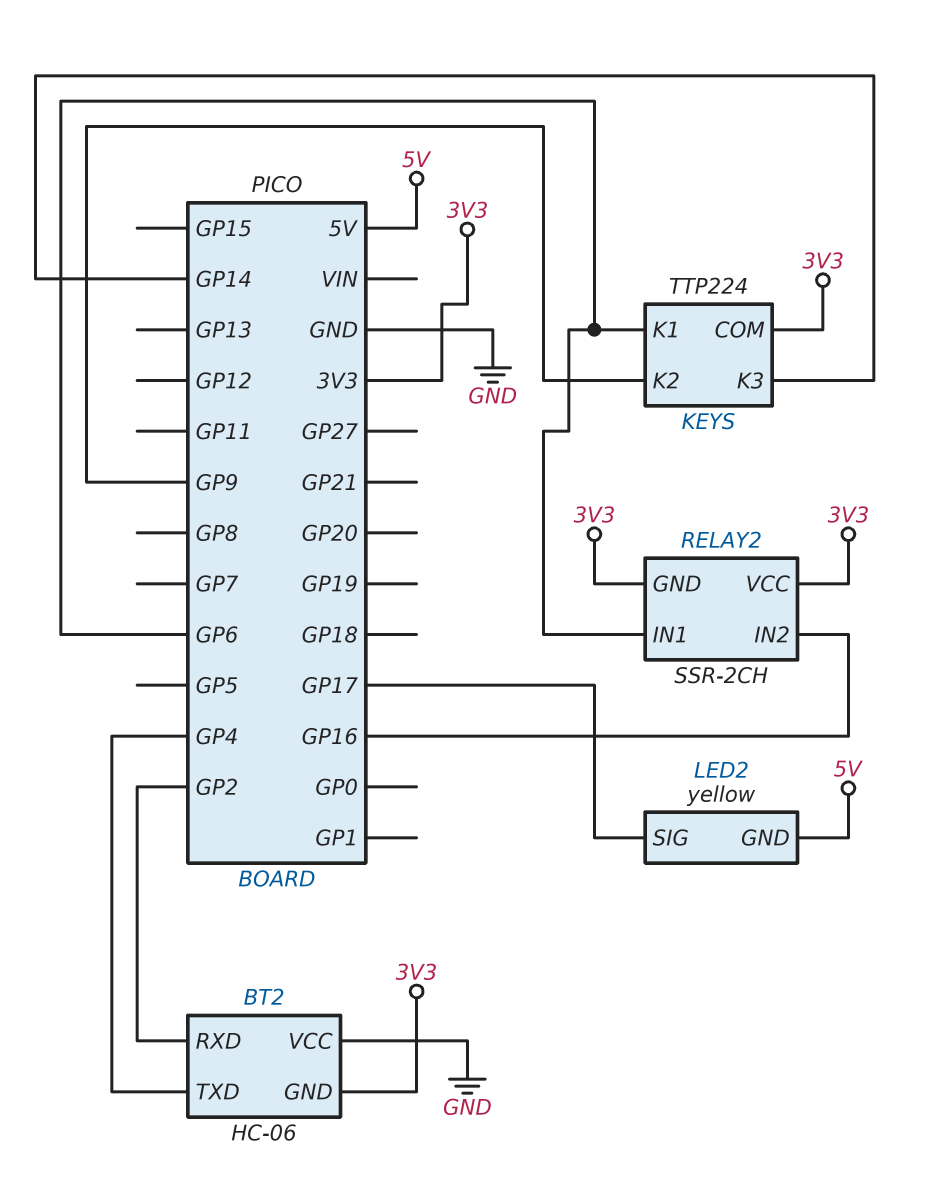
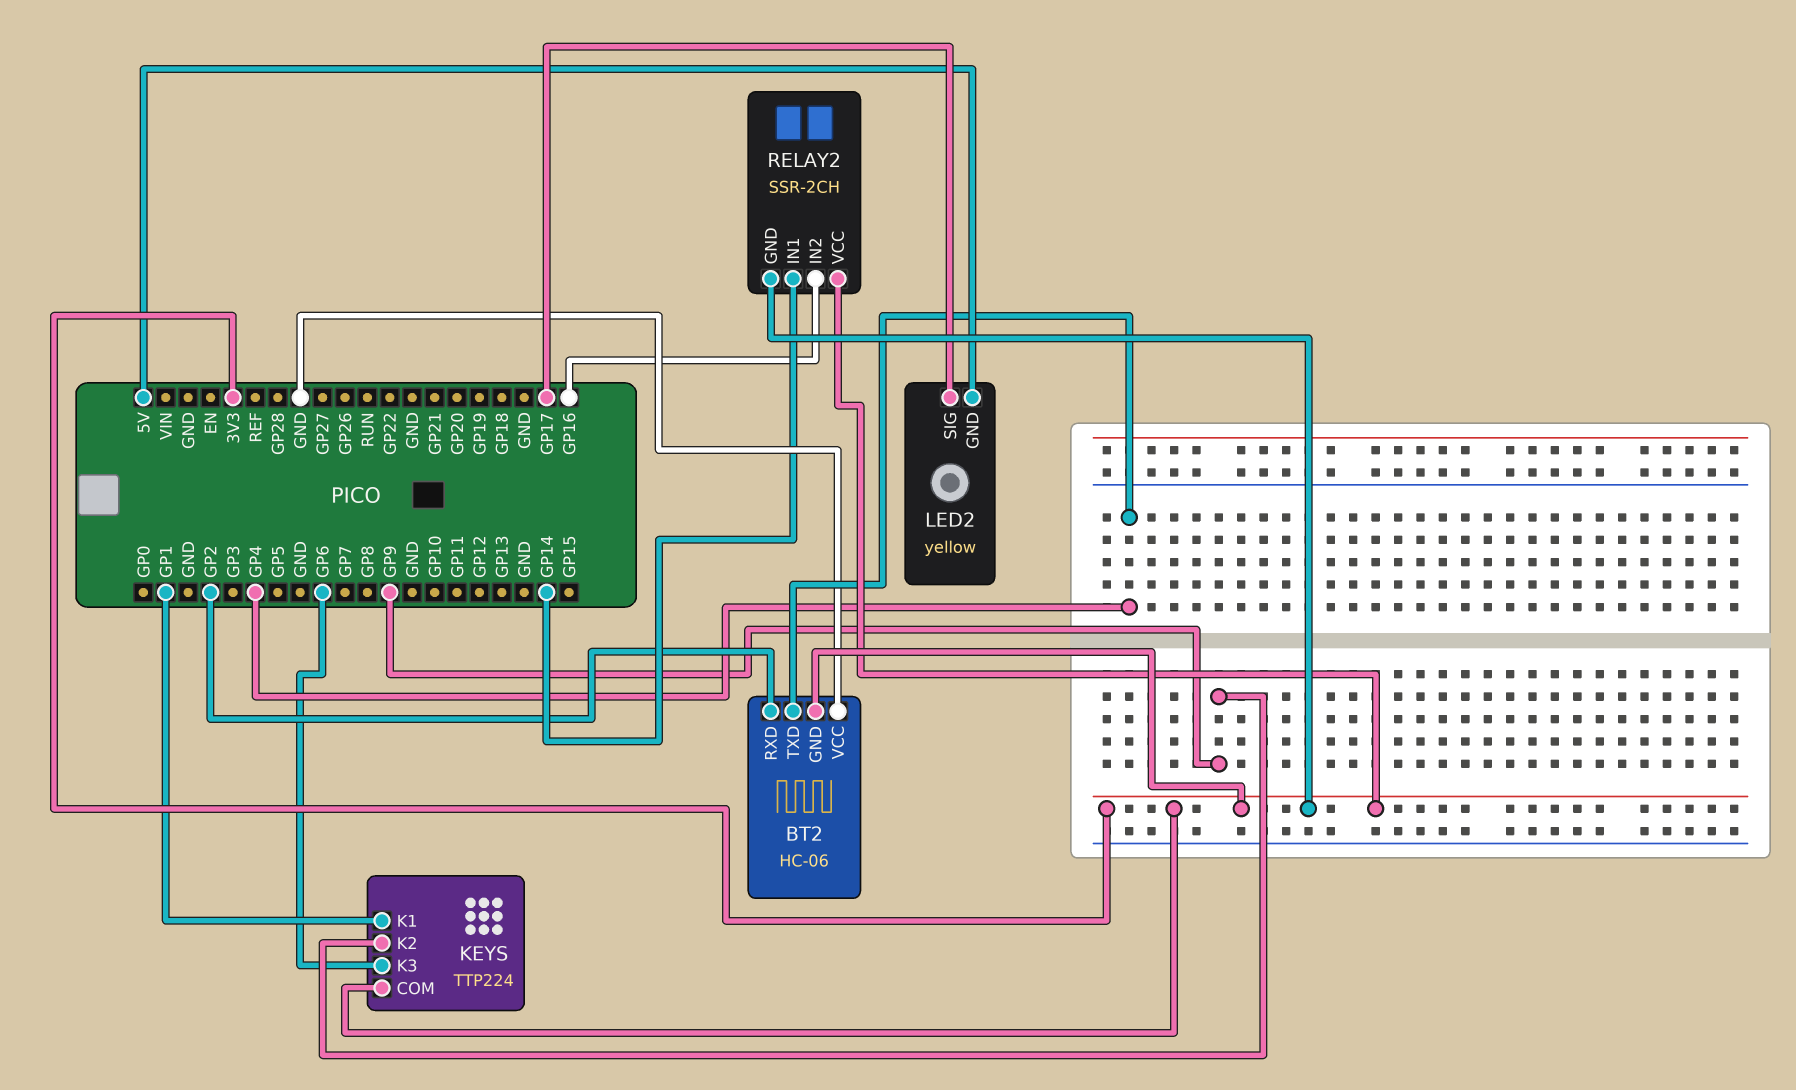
KEYS pin K1: GP6 -> GP1
KEYS pin K3: GP14 -> GP6
RELAY2 pin IN1: GP6 -> GP14

